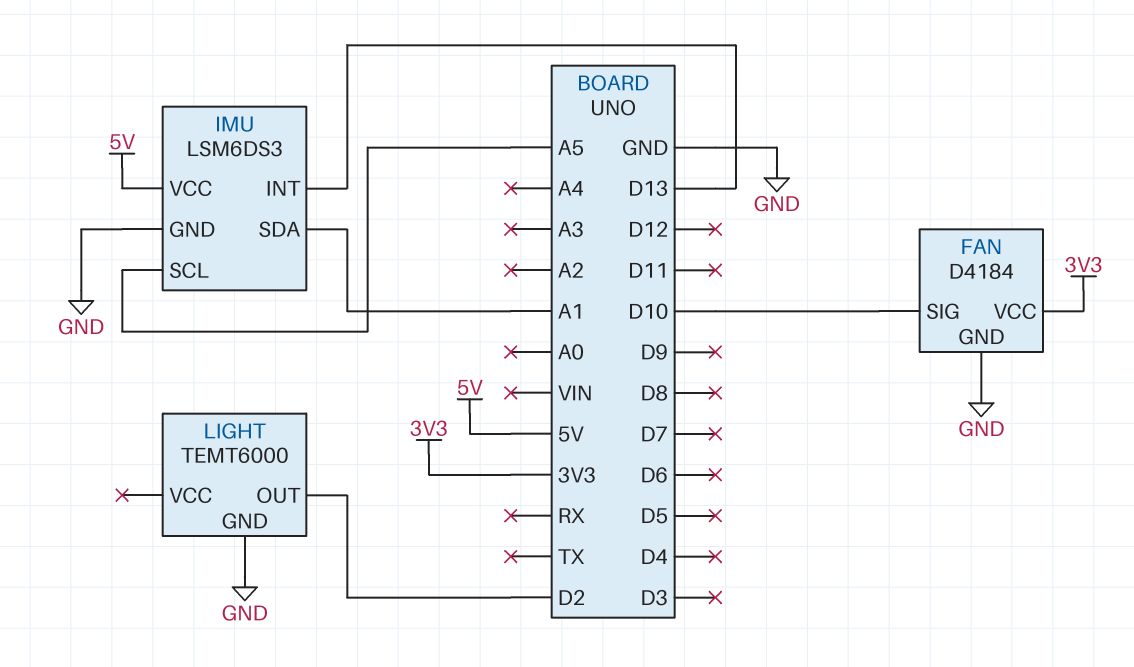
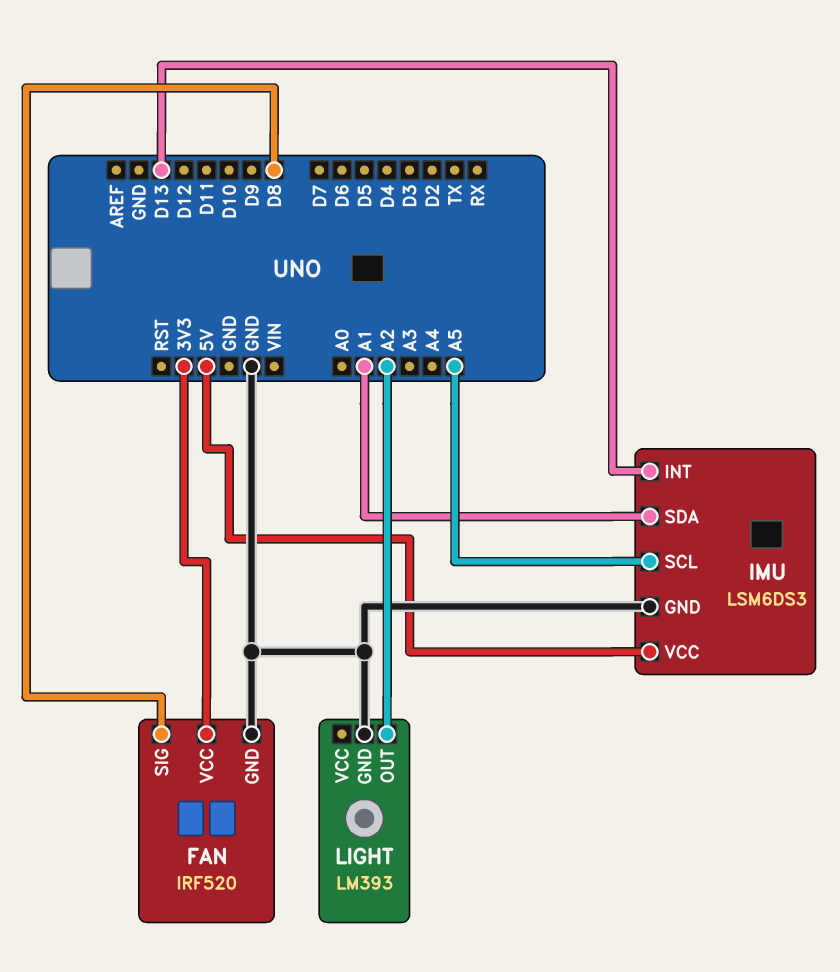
FAN: D4184 -> IRF520
FAN pin SIG: D10 -> D8
LIGHT: TEMT6000 -> LM393
LIGHT pin OUT: D2 -> A2

